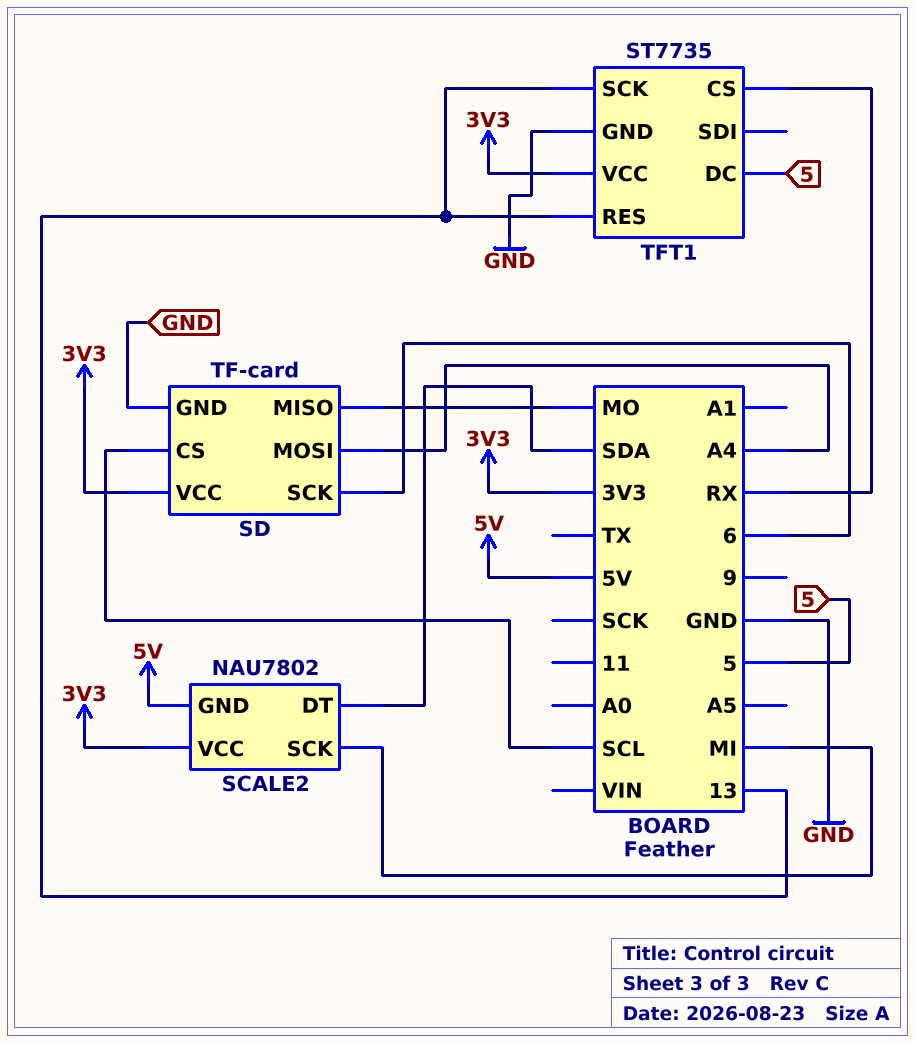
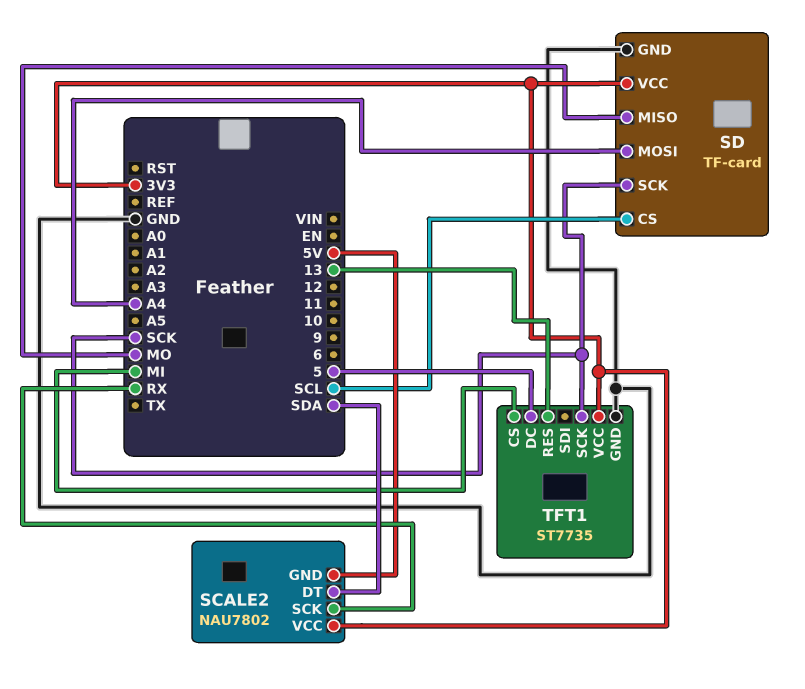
SCALE2 pin SCK: MI -> RX
SD pin SCK: 6 -> SCK
TFT1 pin CS: RX -> MI
TFT1 pin SCK: 13 -> SCK

